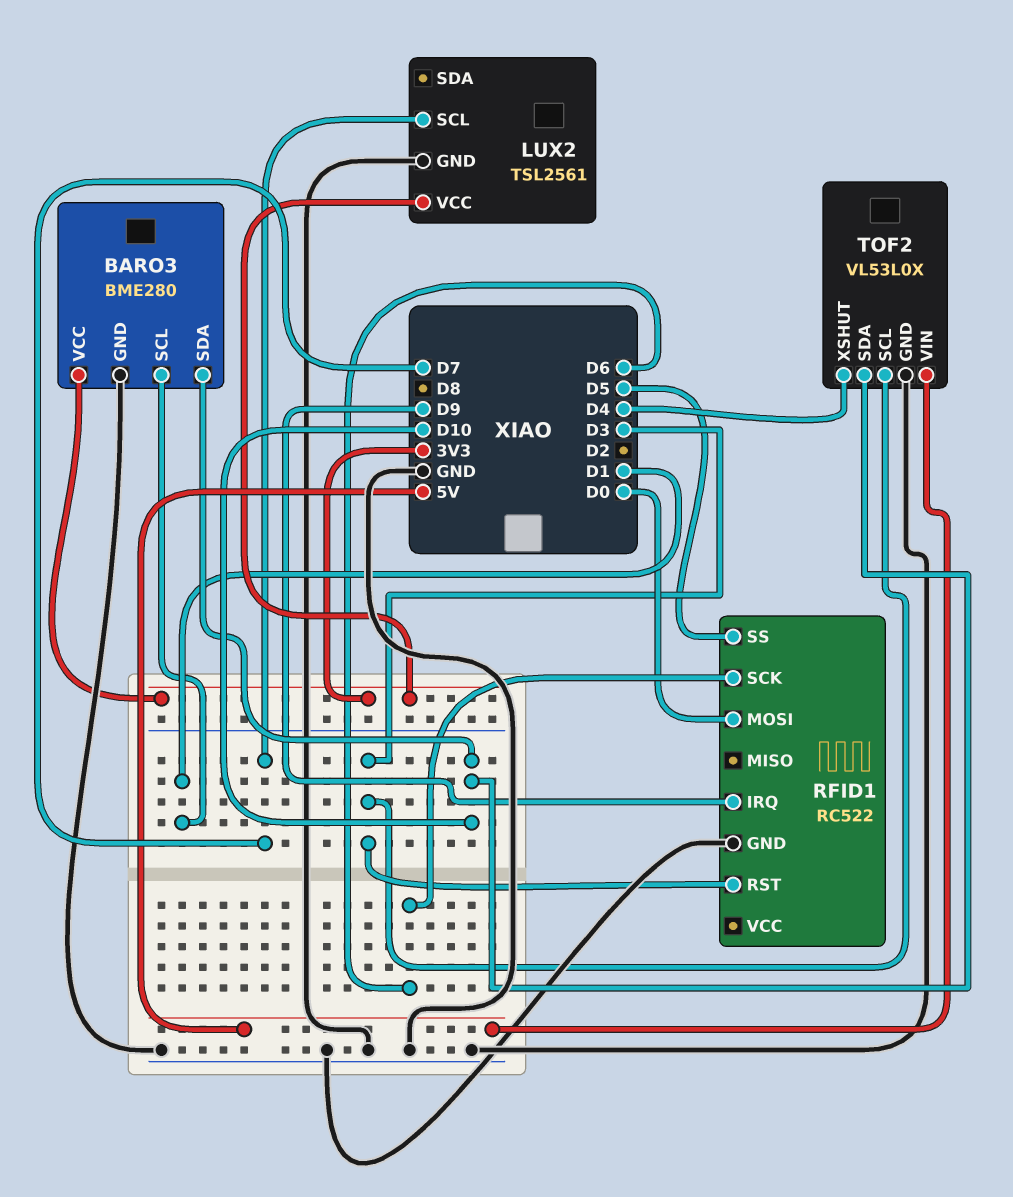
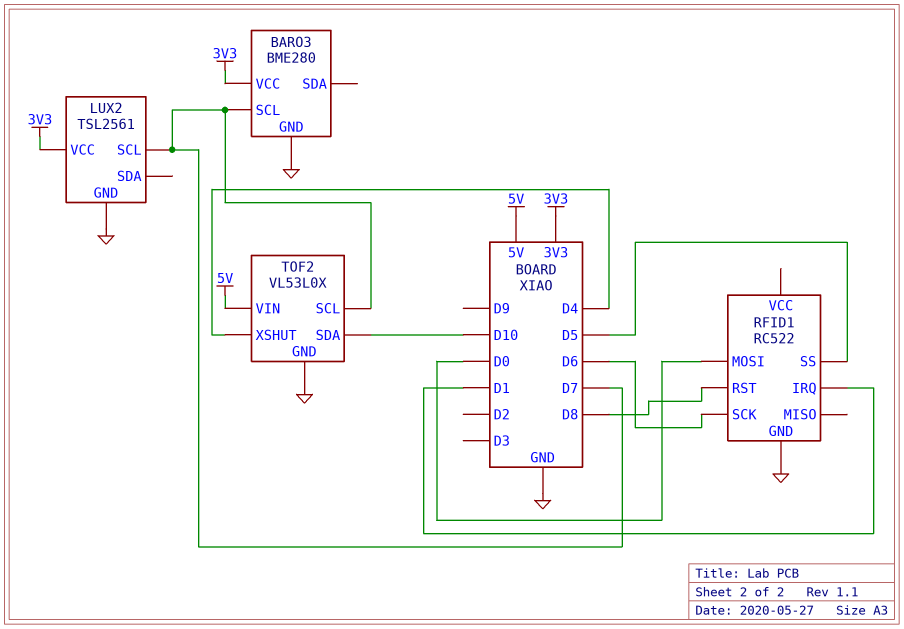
BARO3 pin SCL: D1 -> D7
BARO3 pin SDA: D10 -> none
RFID1 pin IRQ: D9 -> D1
RFID1 pin RST: D3 -> D8
TOF2 pin SCL: D3 -> D7

